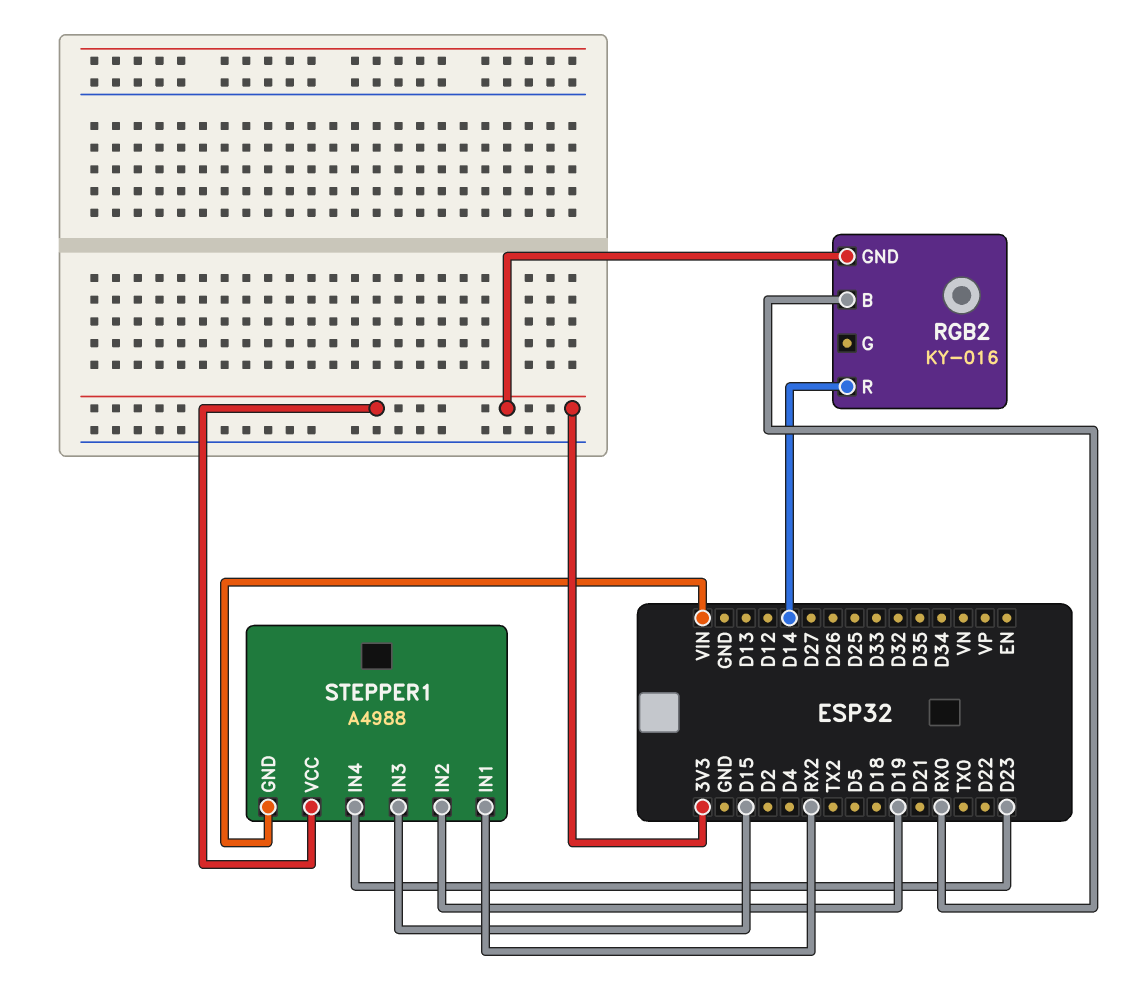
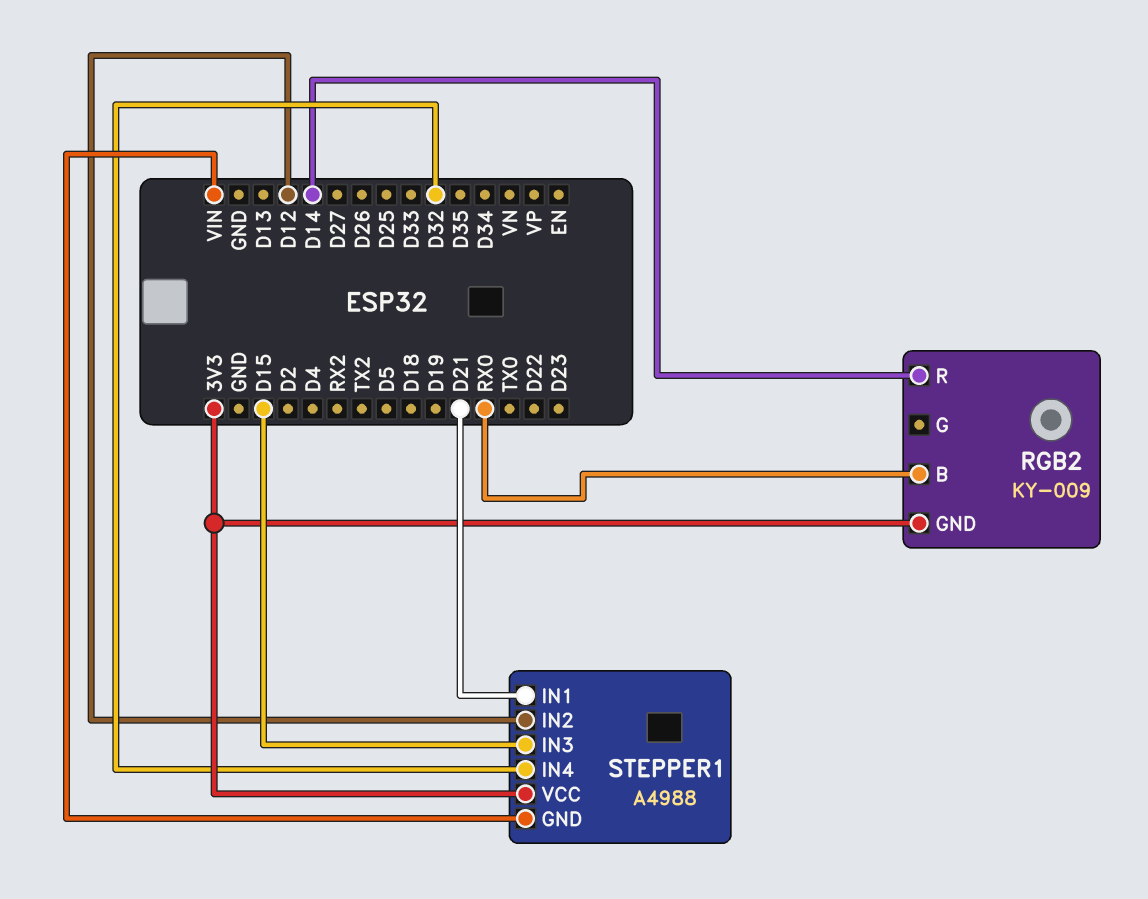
RGB2: KY-016 -> KY-009
STEPPER1 pin IN1: RX2 -> D21
STEPPER1 pin IN2: D19 -> D12
STEPPER1 pin IN4: D23 -> D32

